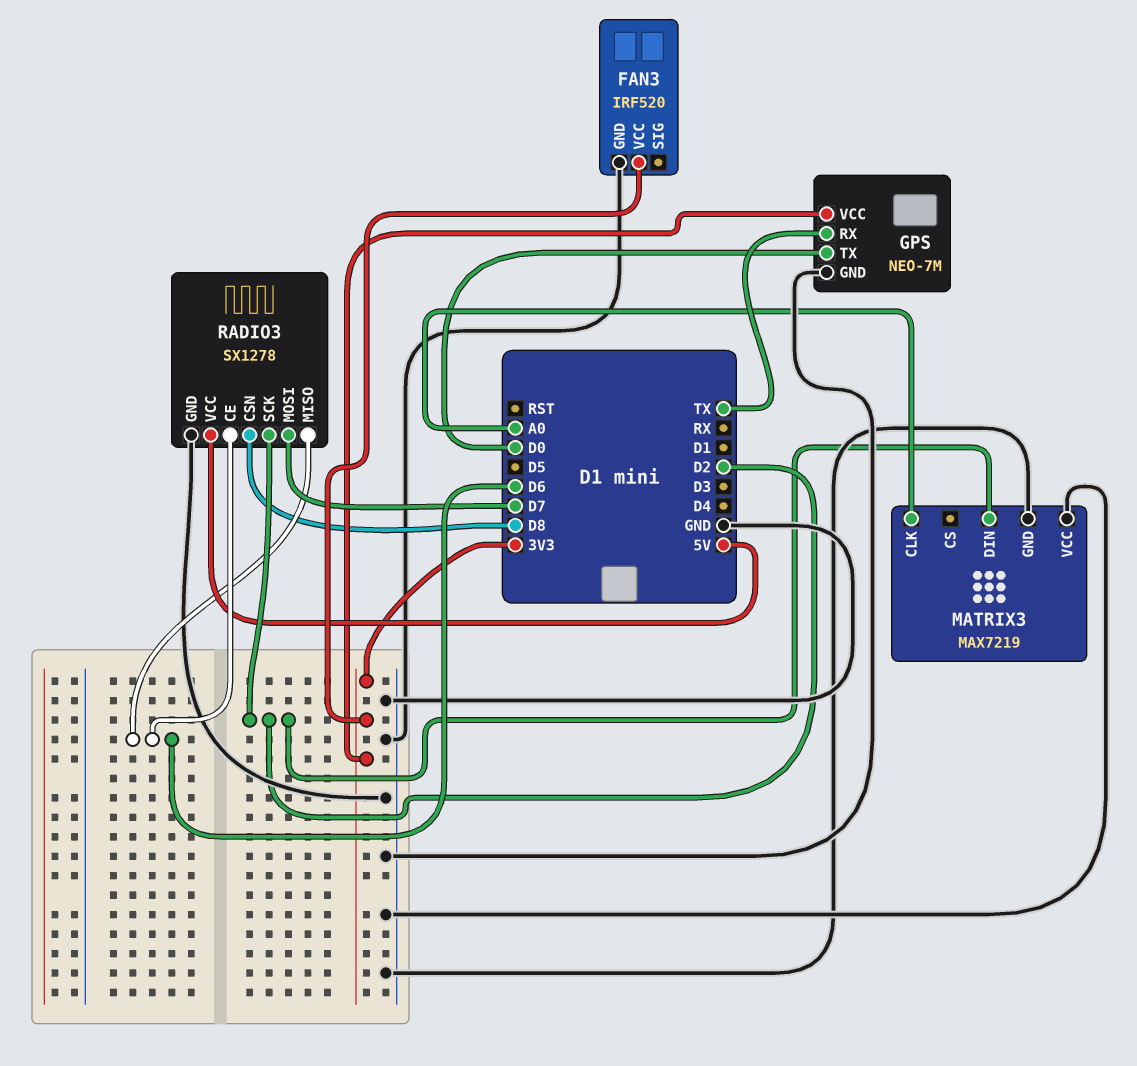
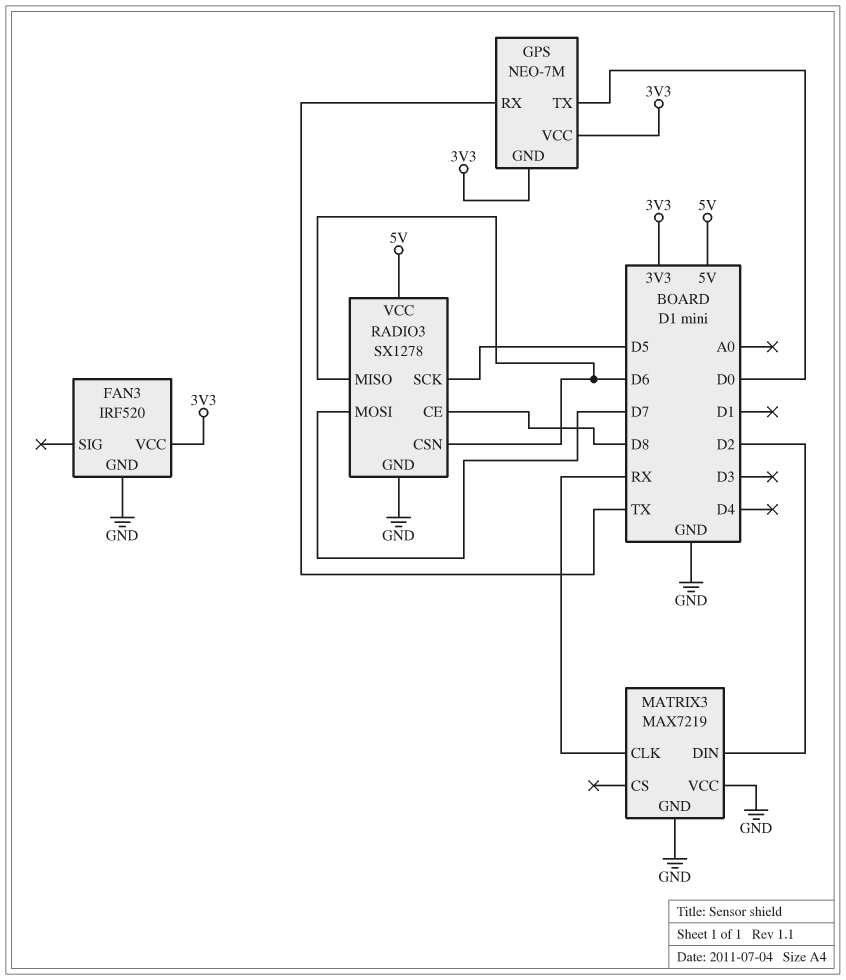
GPS pin GND: GND -> 3V3
MATRIX3 pin CLK: A0 -> RX
RADIO3 pin CE: D6 -> D8
RADIO3 pin CSN: D8 -> D6
RADIO3 pin SCK: D2 -> D5

